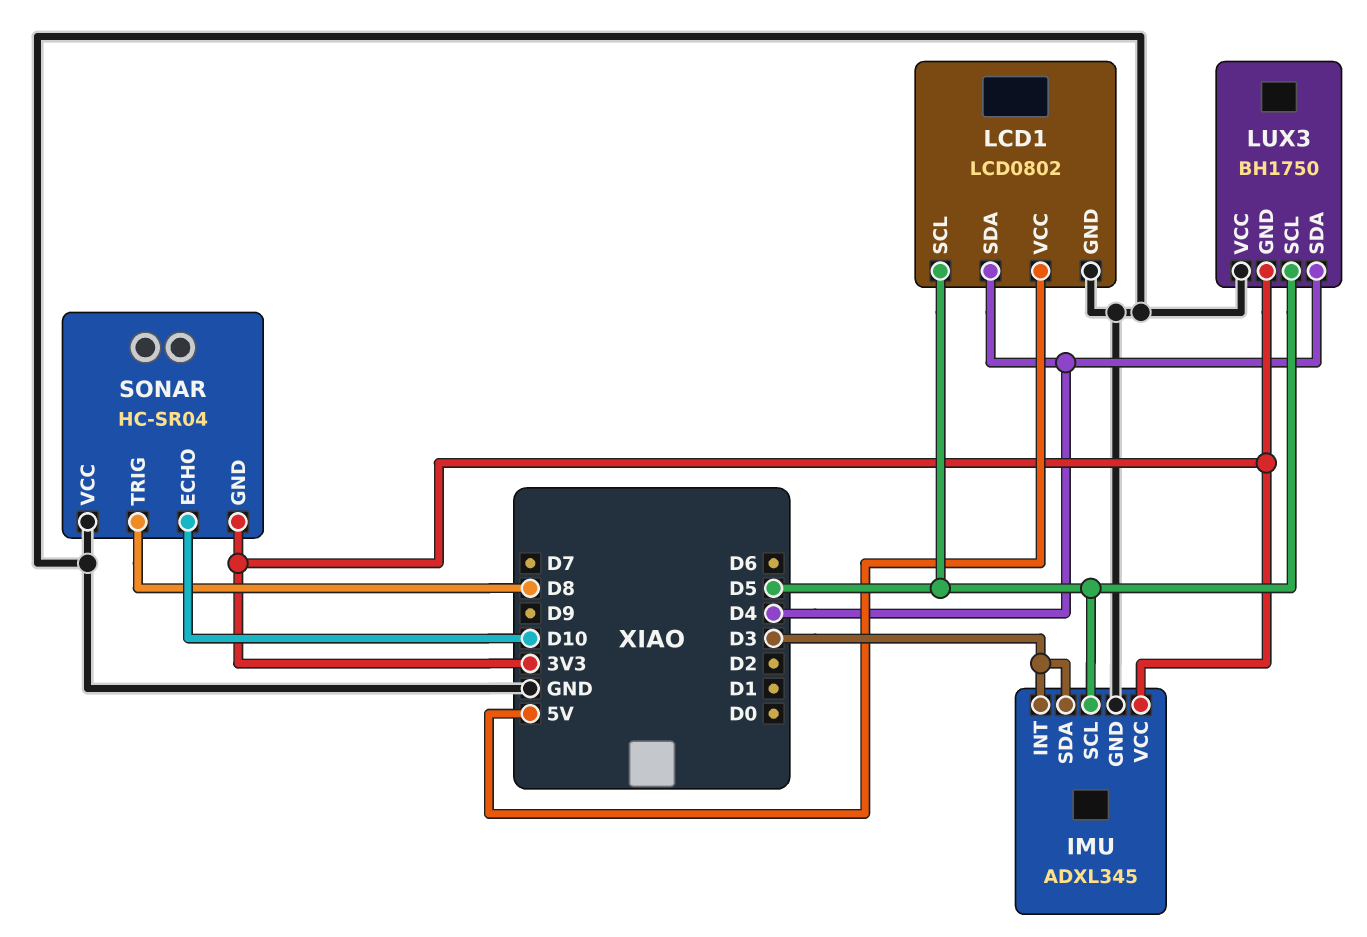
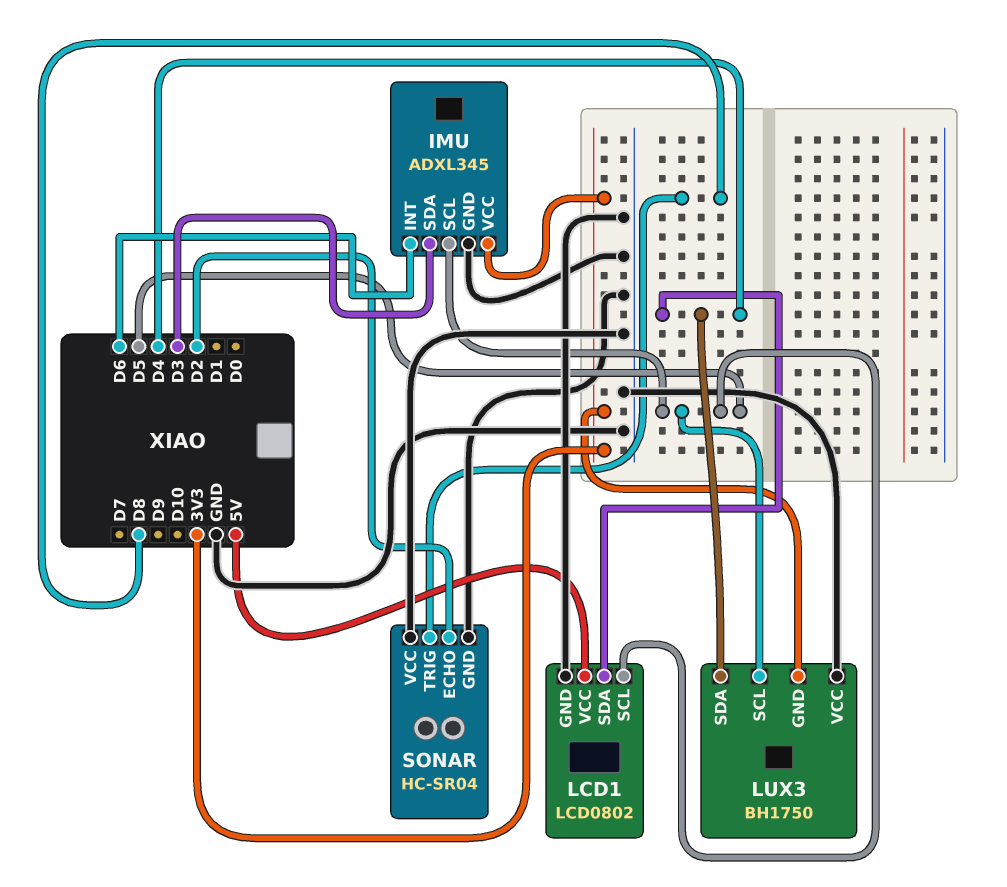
IMU pin INT: D3 -> D6
SONAR pin ECHO: D10 -> D2
SONAR pin GND: 3V3 -> GND

